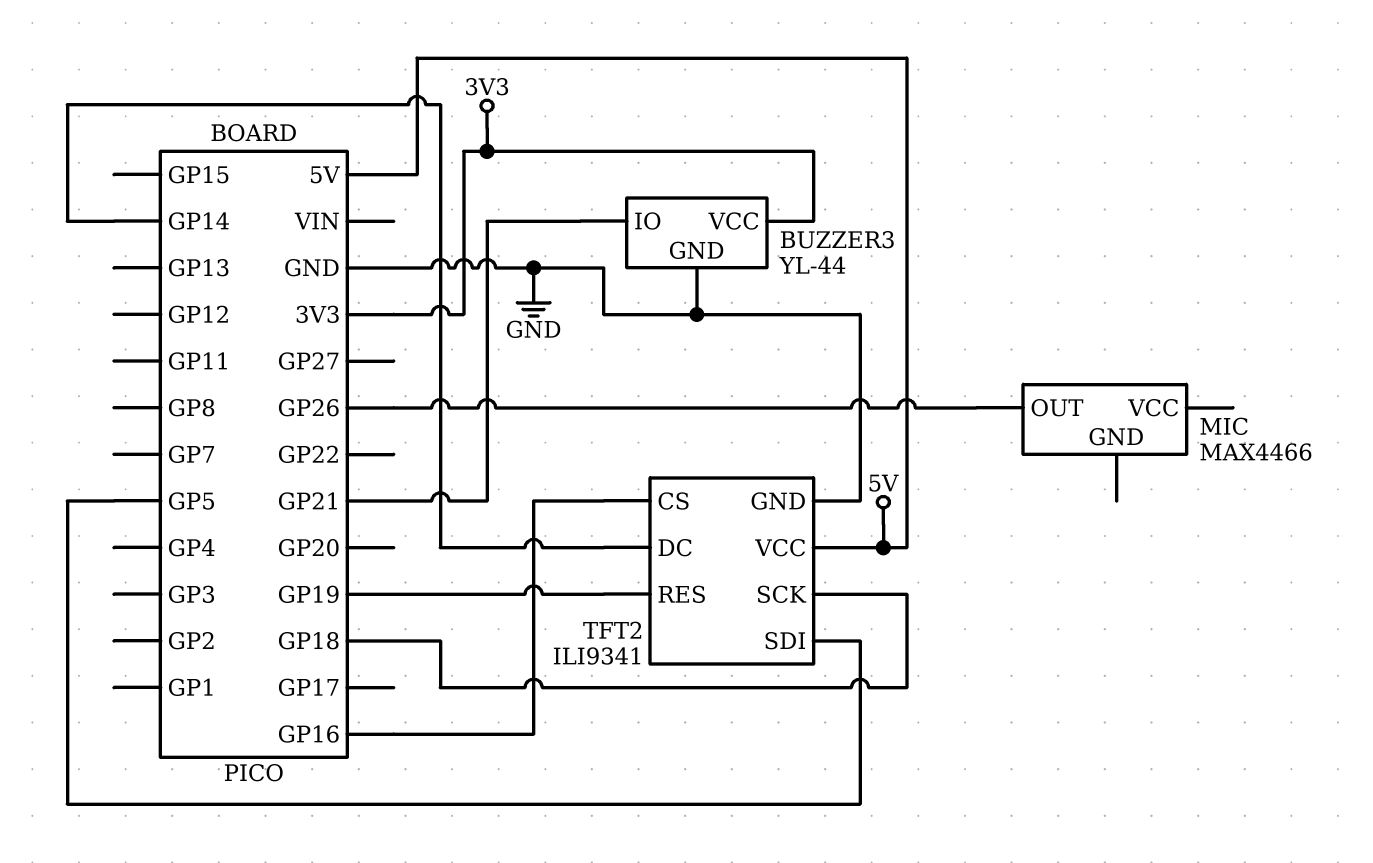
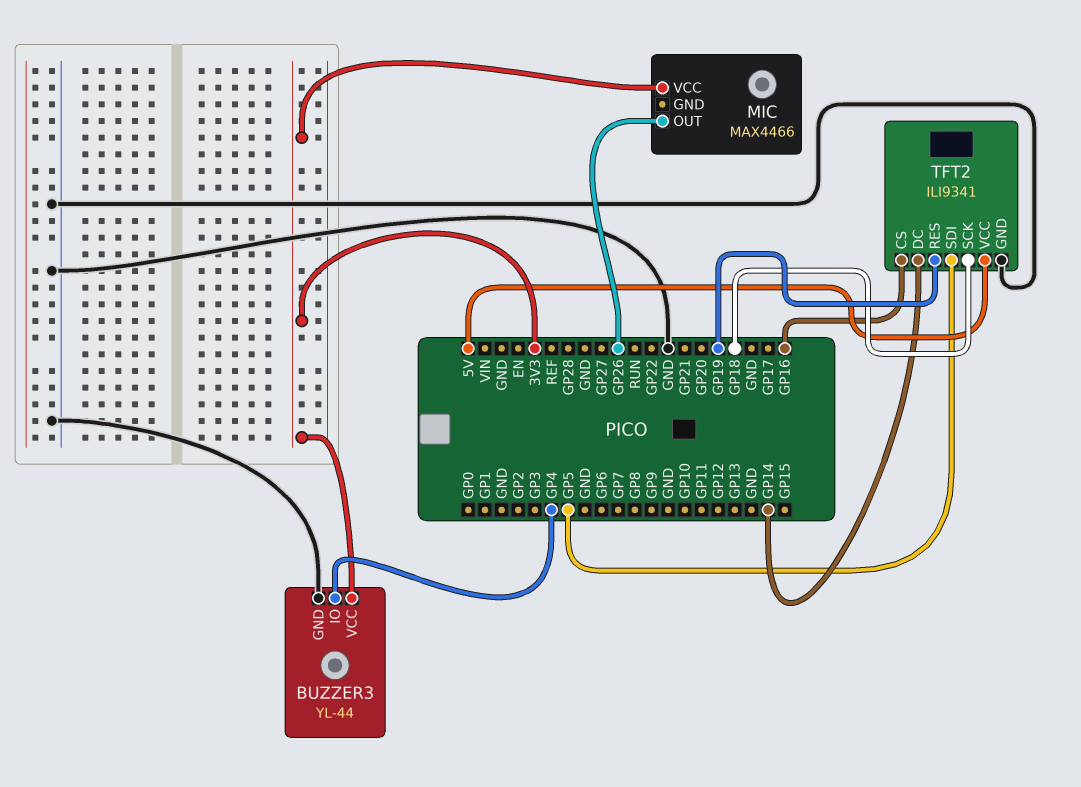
BUZZER3 pin IO: GP21 -> GP4
MIC pin VCC: none -> 3V3

